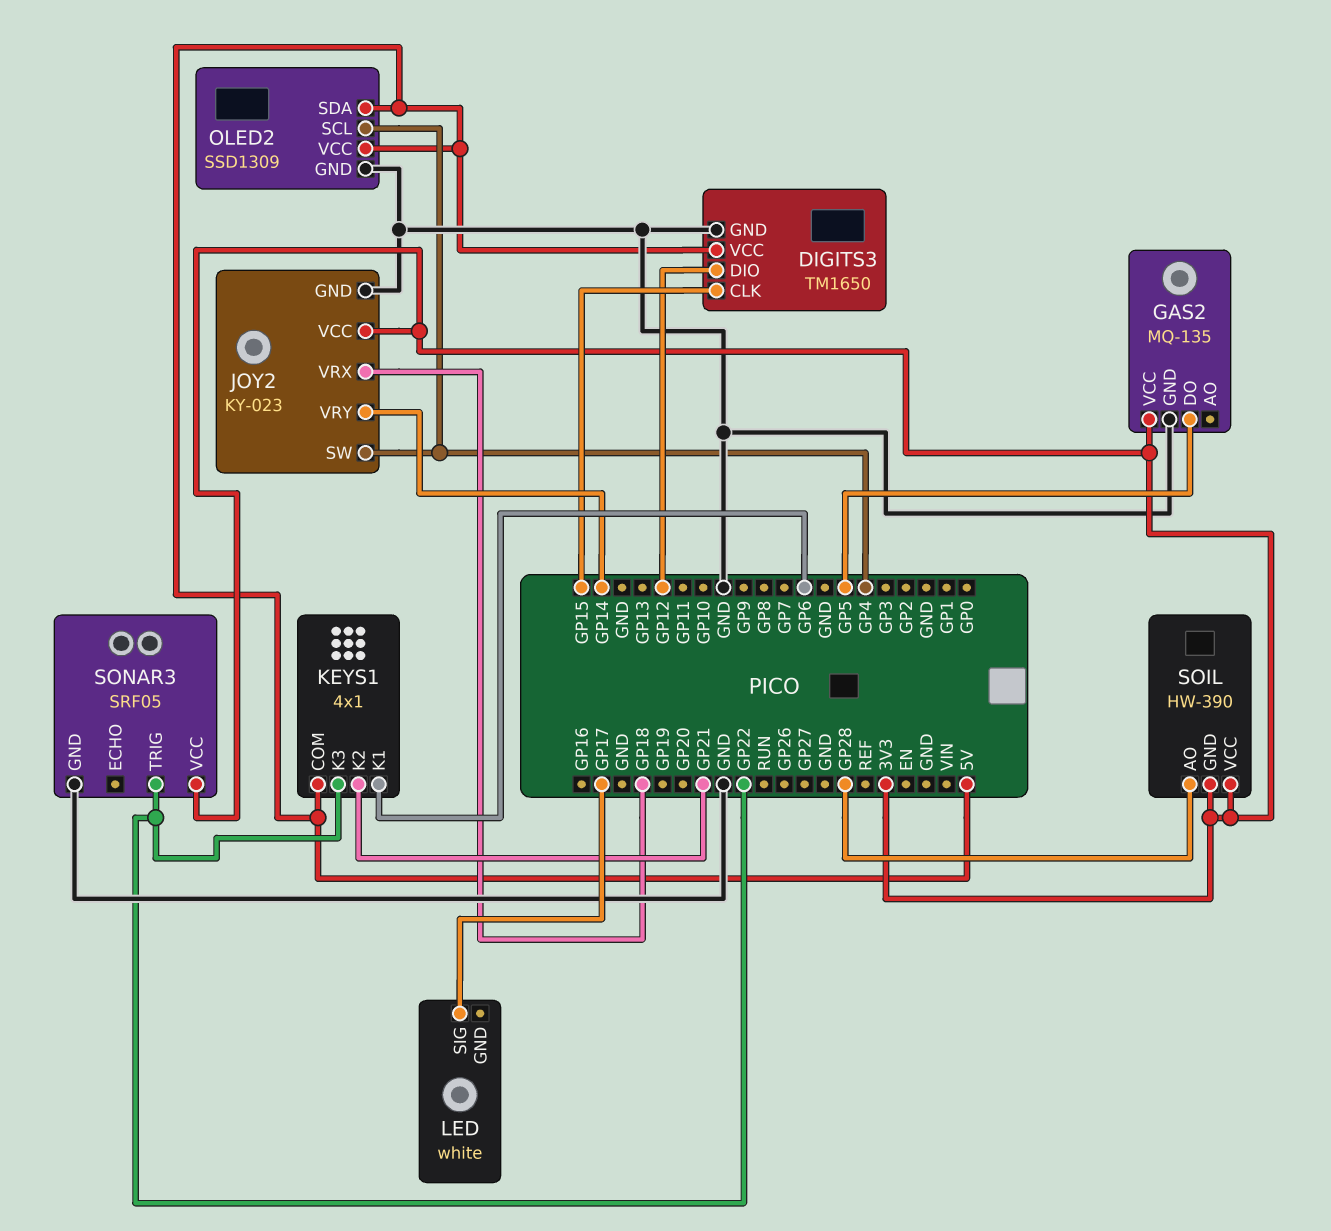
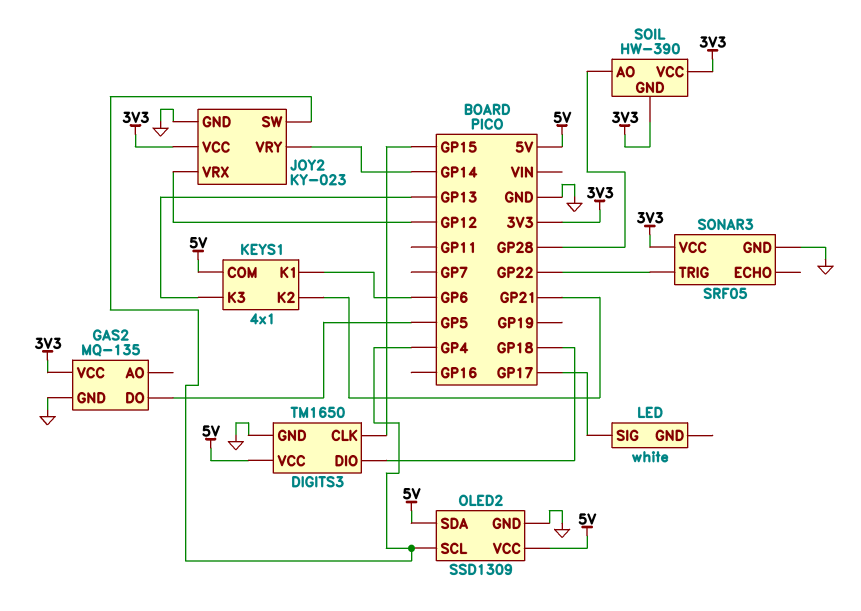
DIGITS3 pin DIO: GP12 -> GP18
JOY2 pin VRX: GP18 -> GP12
KEYS1 pin K3: GP22 -> GP13

